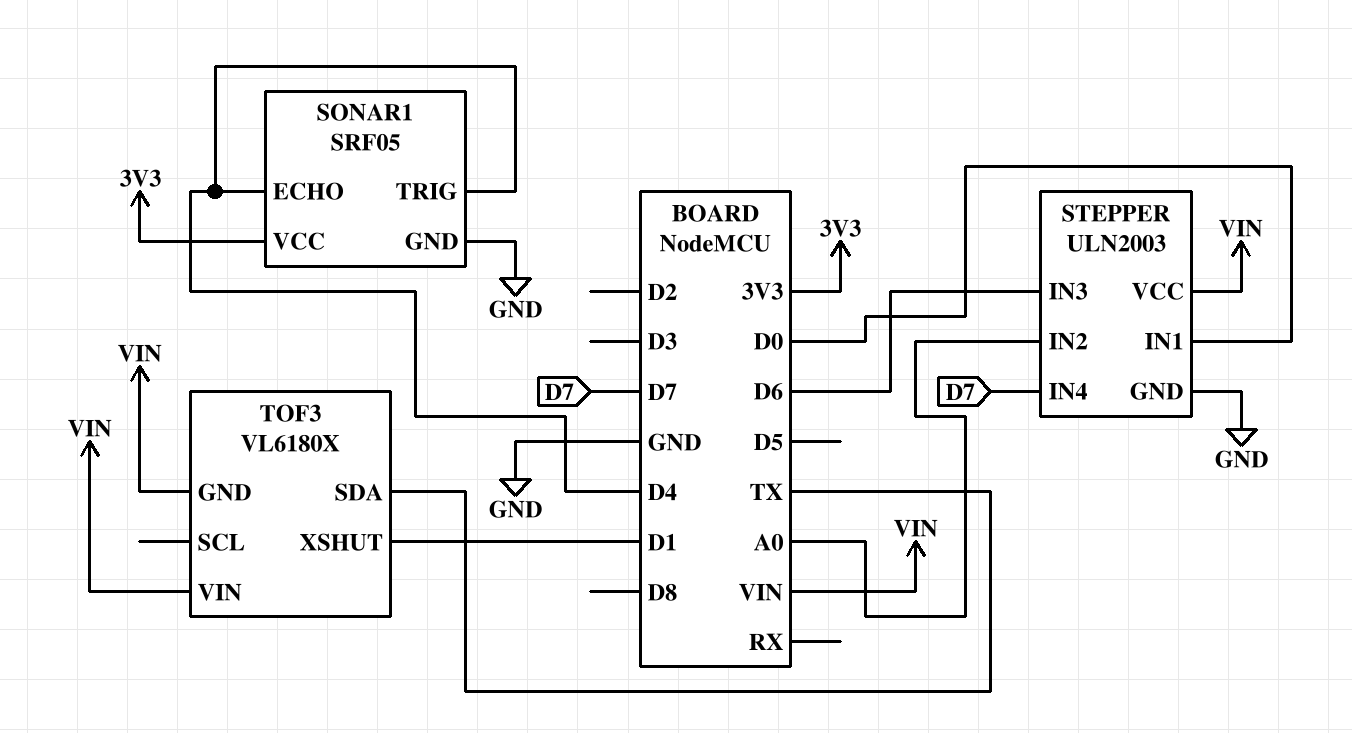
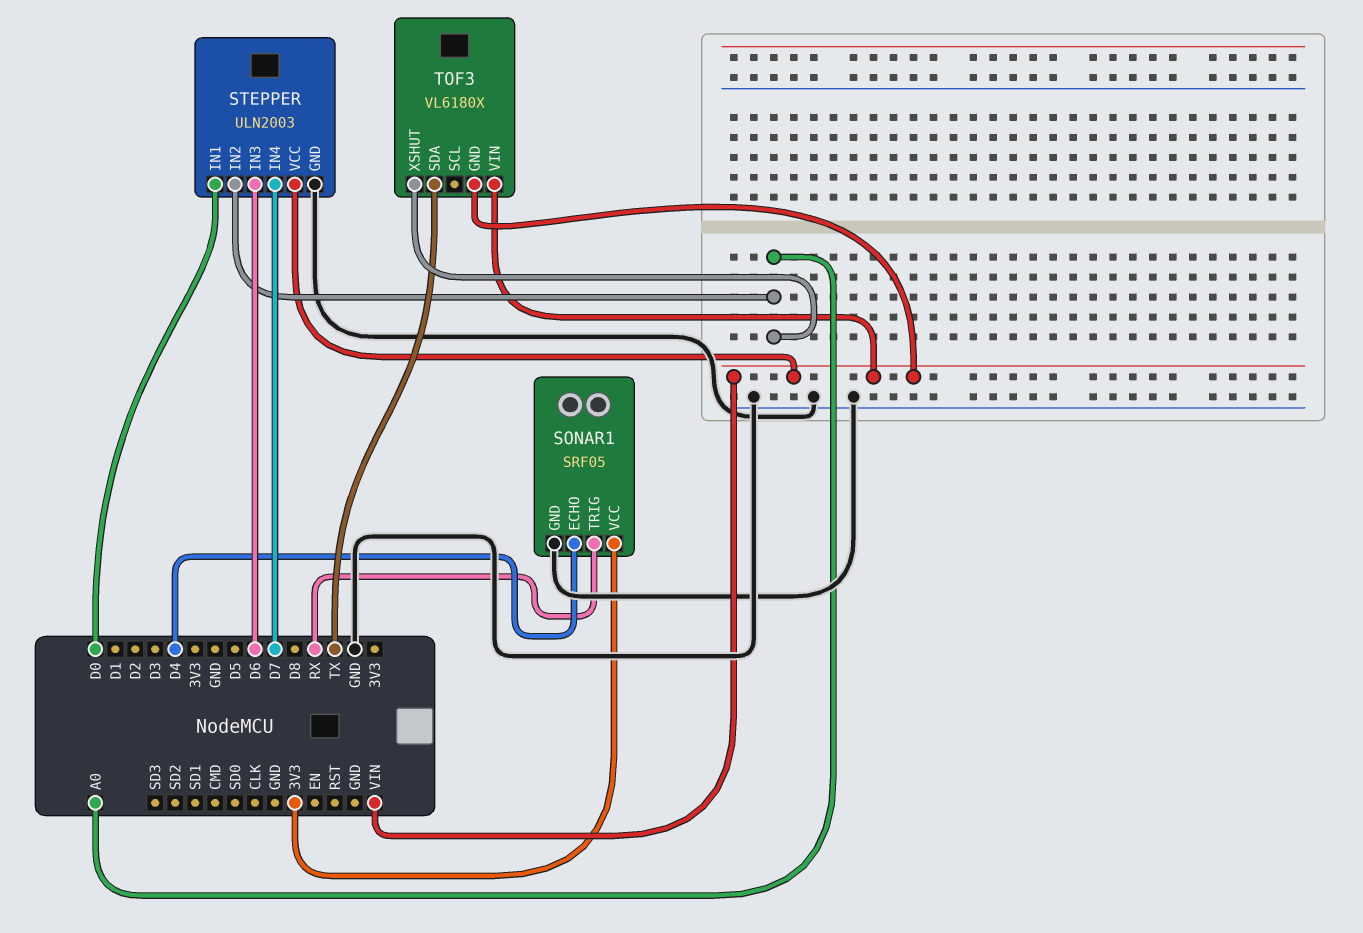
SONAR1 pin TRIG: D4 -> RX
TOF3 pin XSHUT: D1 -> A0

